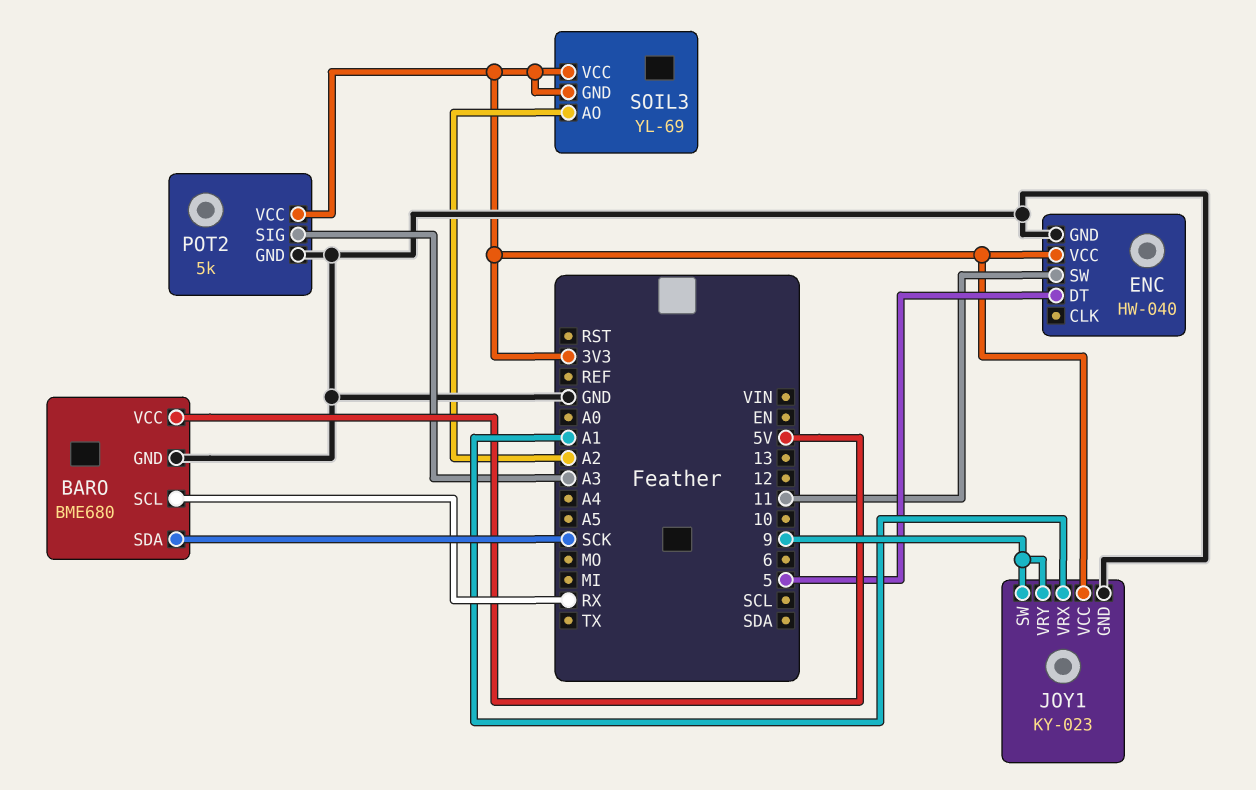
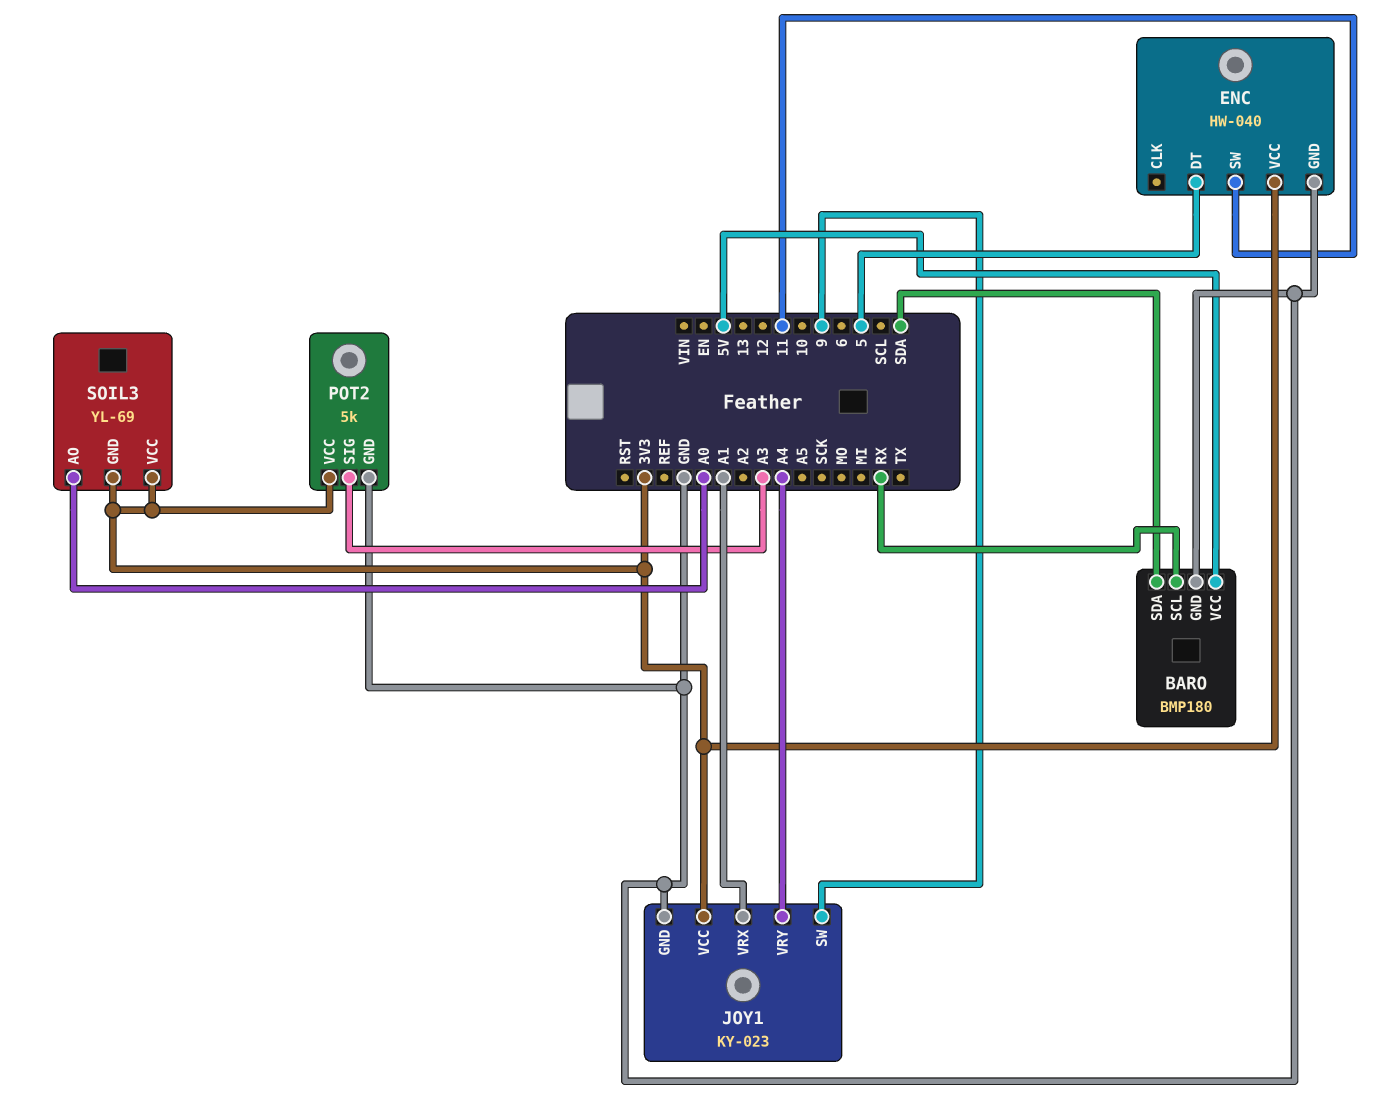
BARO: BME680 -> BMP180
BARO pin SDA: SCK -> SDA
JOY1 pin VRY: 9 -> A4
SOIL3 pin AO: A2 -> A0

